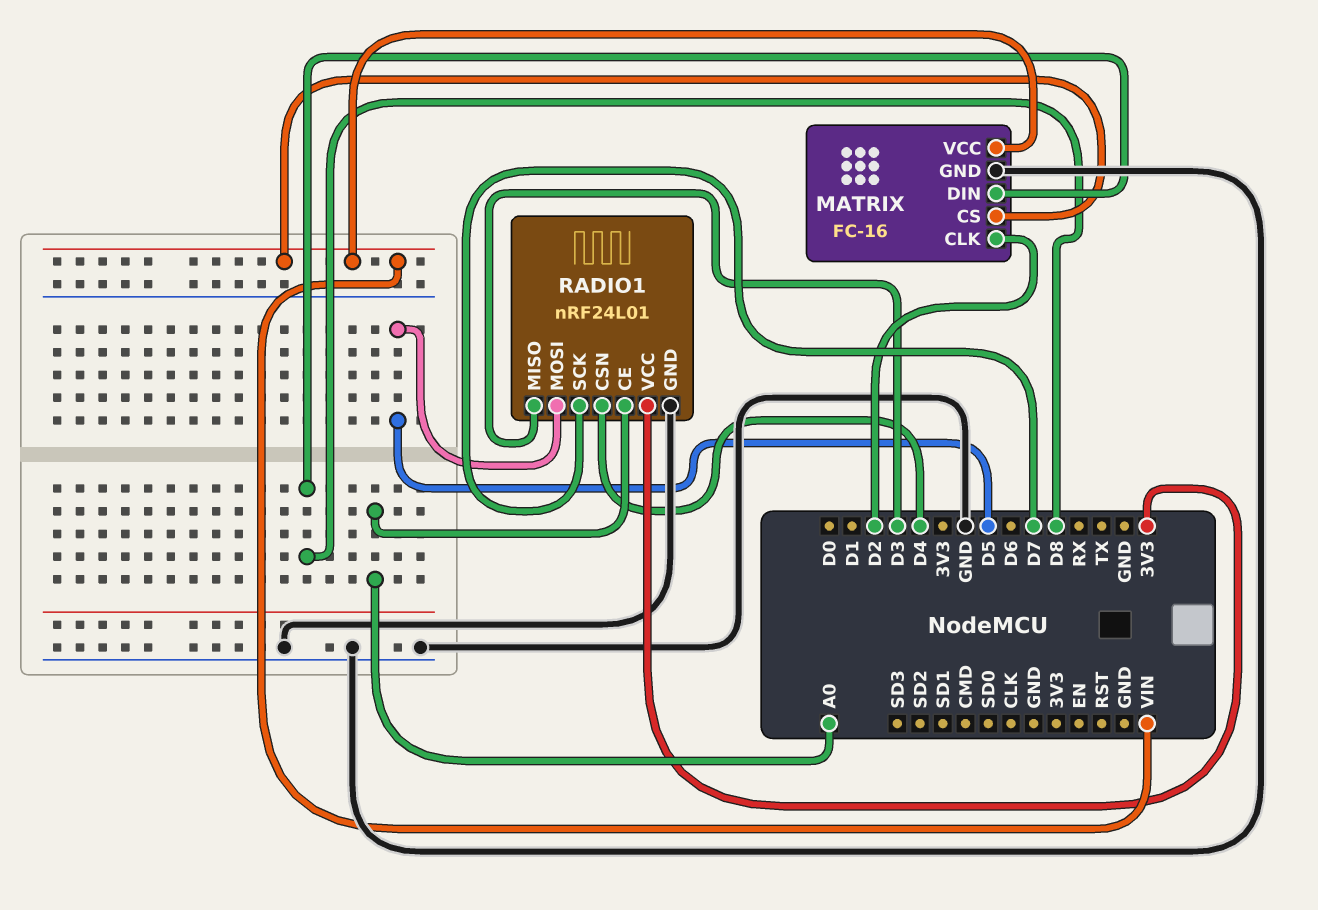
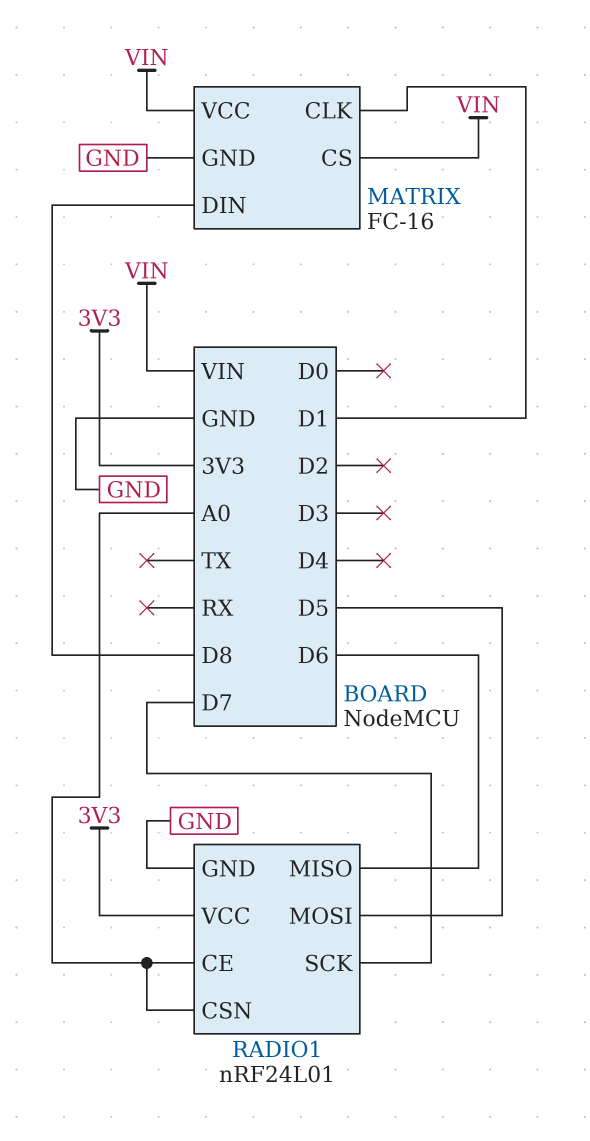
MATRIX pin CLK: D2 -> D1
RADIO1 pin CSN: D4 -> A0
RADIO1 pin MISO: D3 -> D6

